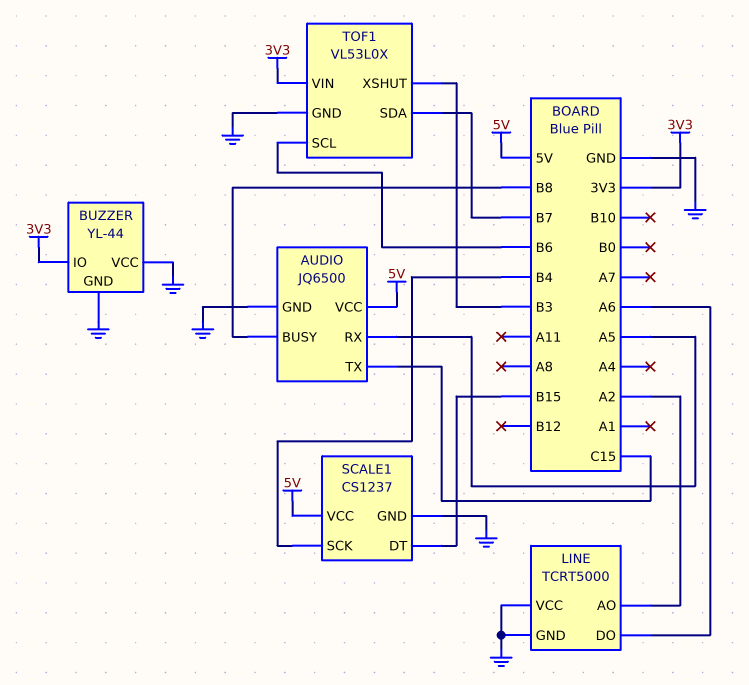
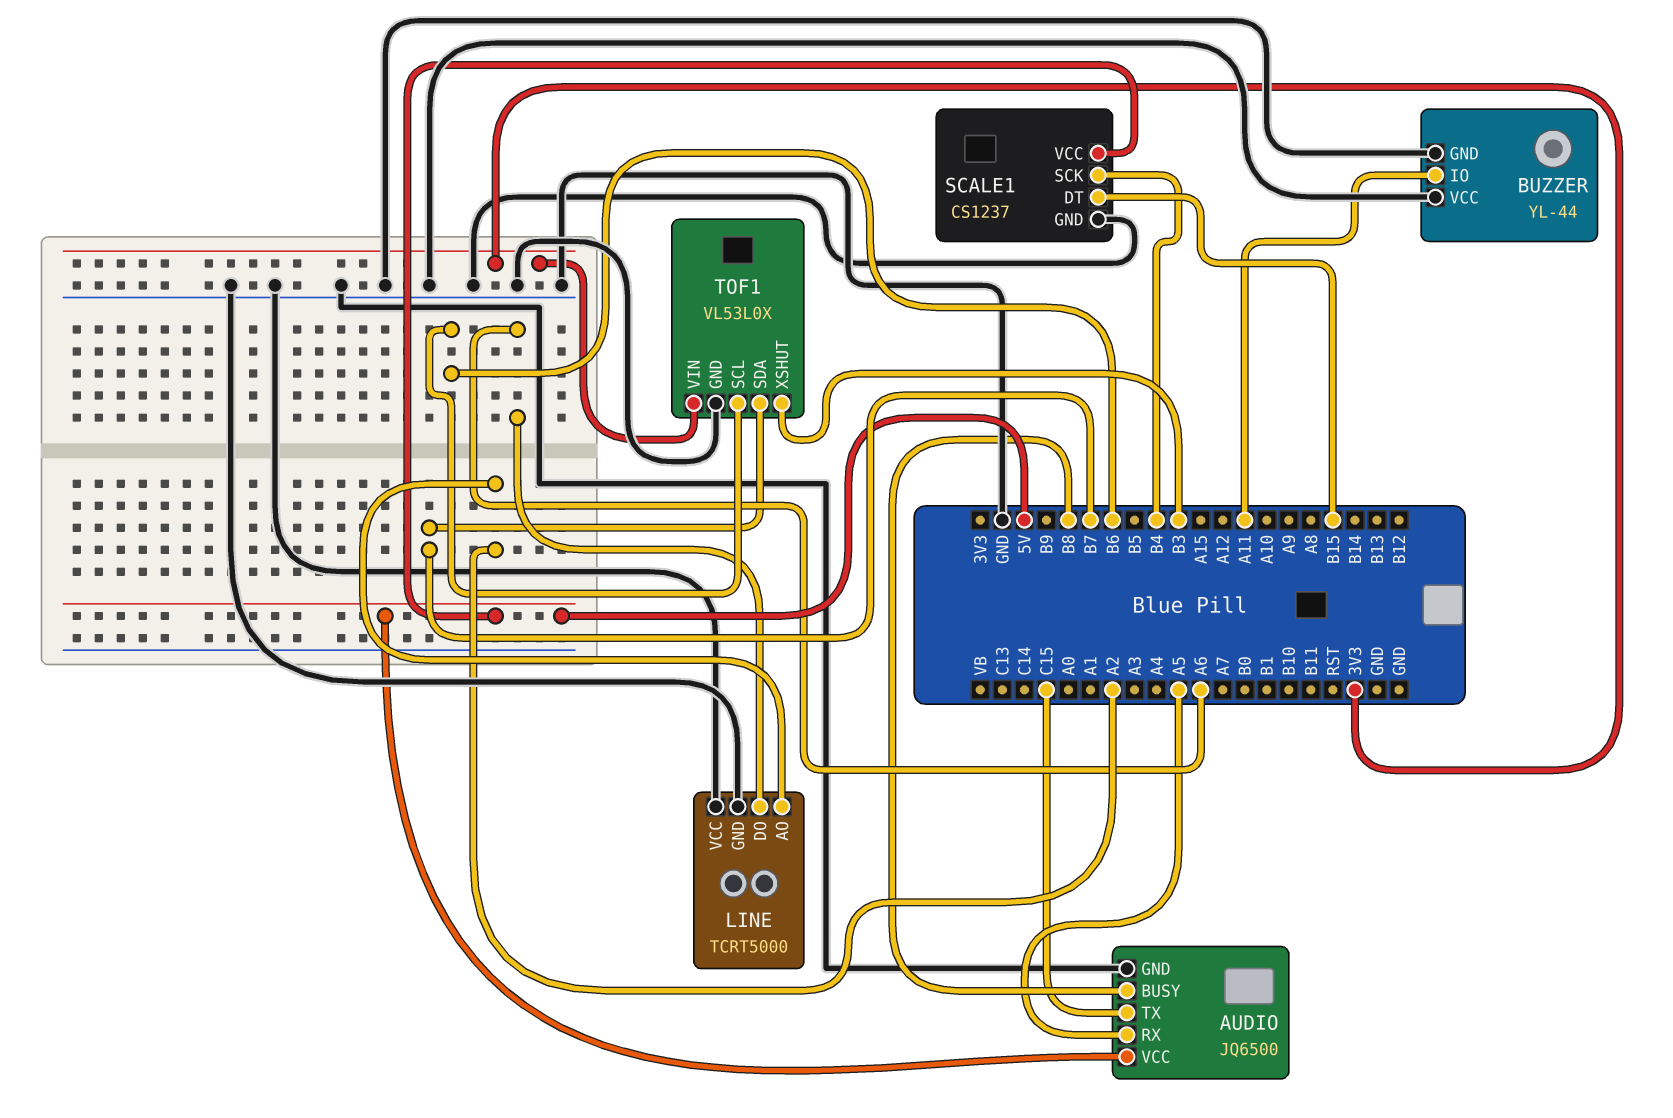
BUZZER pin IO: 3V3 -> A11

